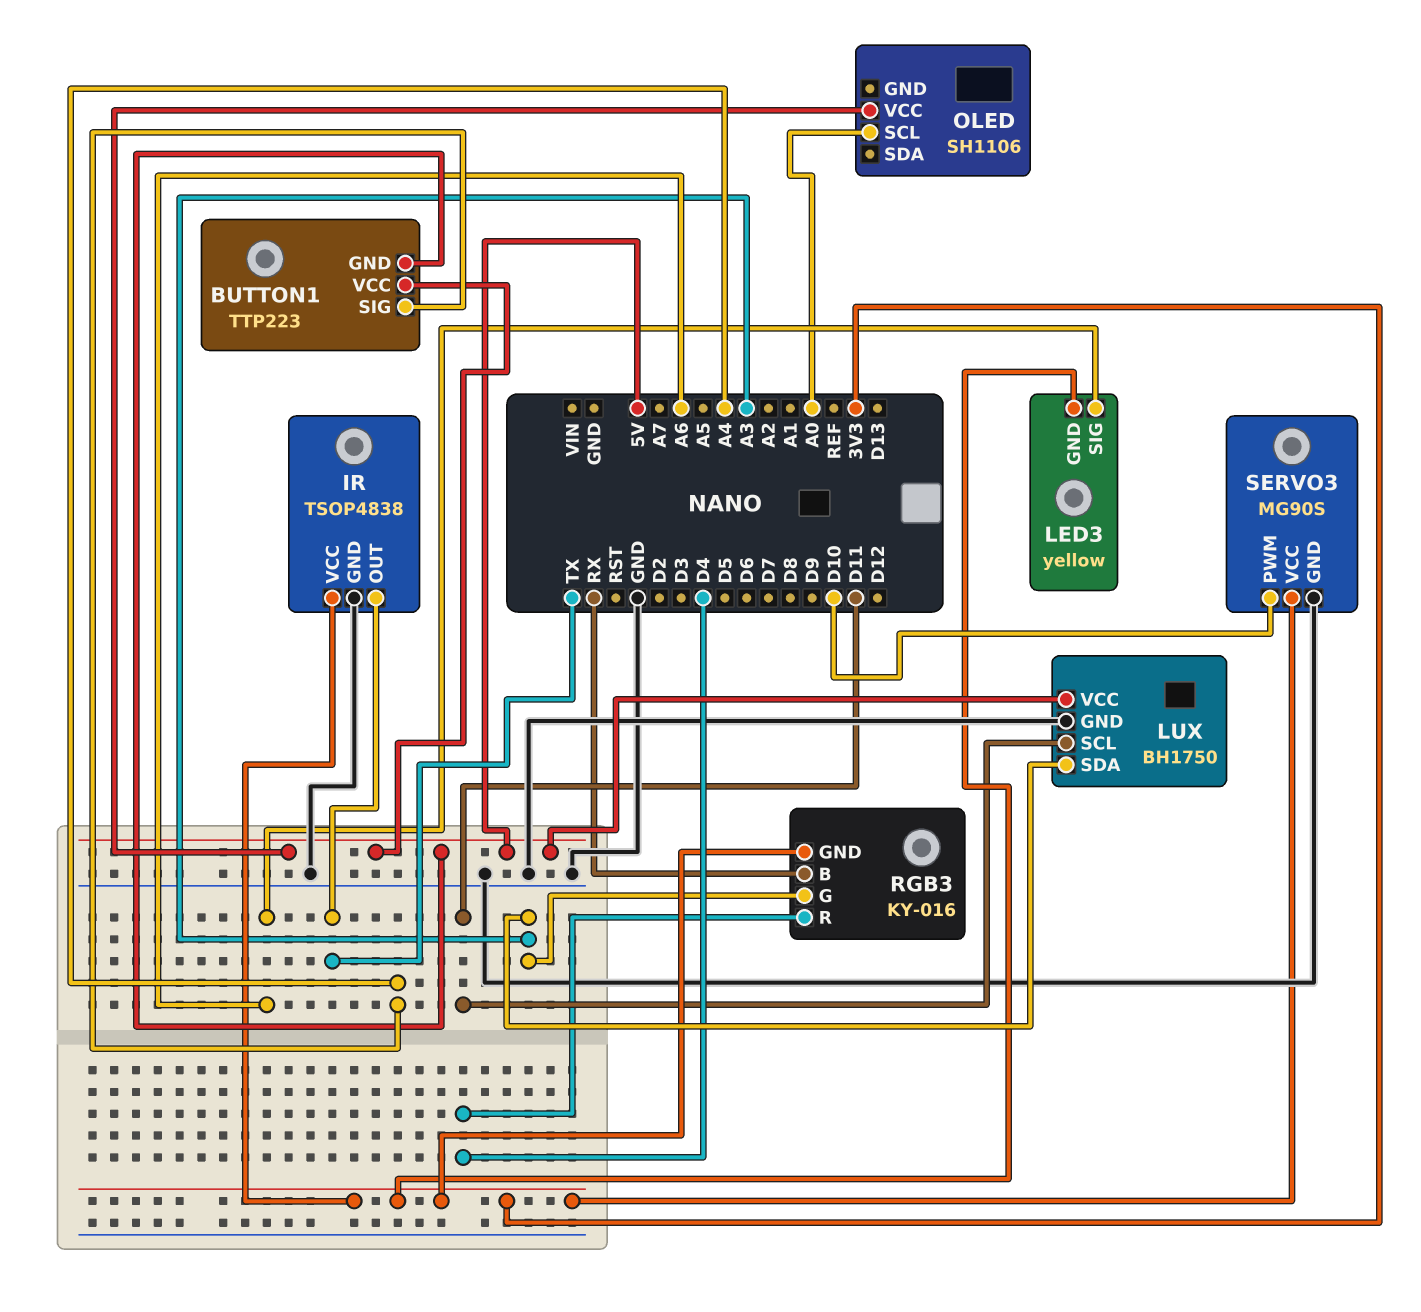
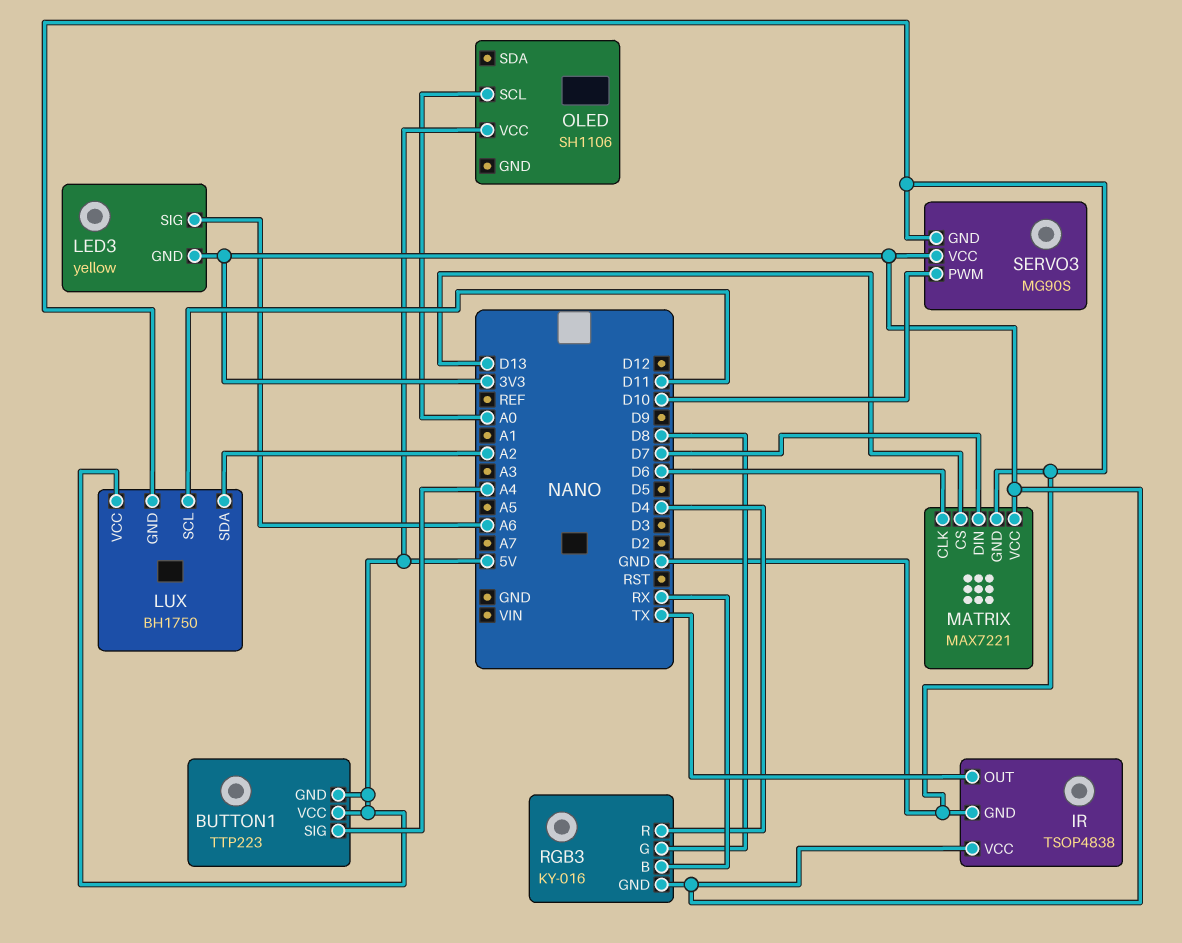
LUX pin SDA: A3 -> A2
MATRIX: none -> MAX7221
MATRIX pin CLK: none -> D6
MATRIX pin CS: none -> D13
MATRIX pin DIN: none -> D7
MATRIX pin GND: none -> GND
MATRIX pin VCC: none -> 3V3
RGB3 pin G: A3 -> D8

